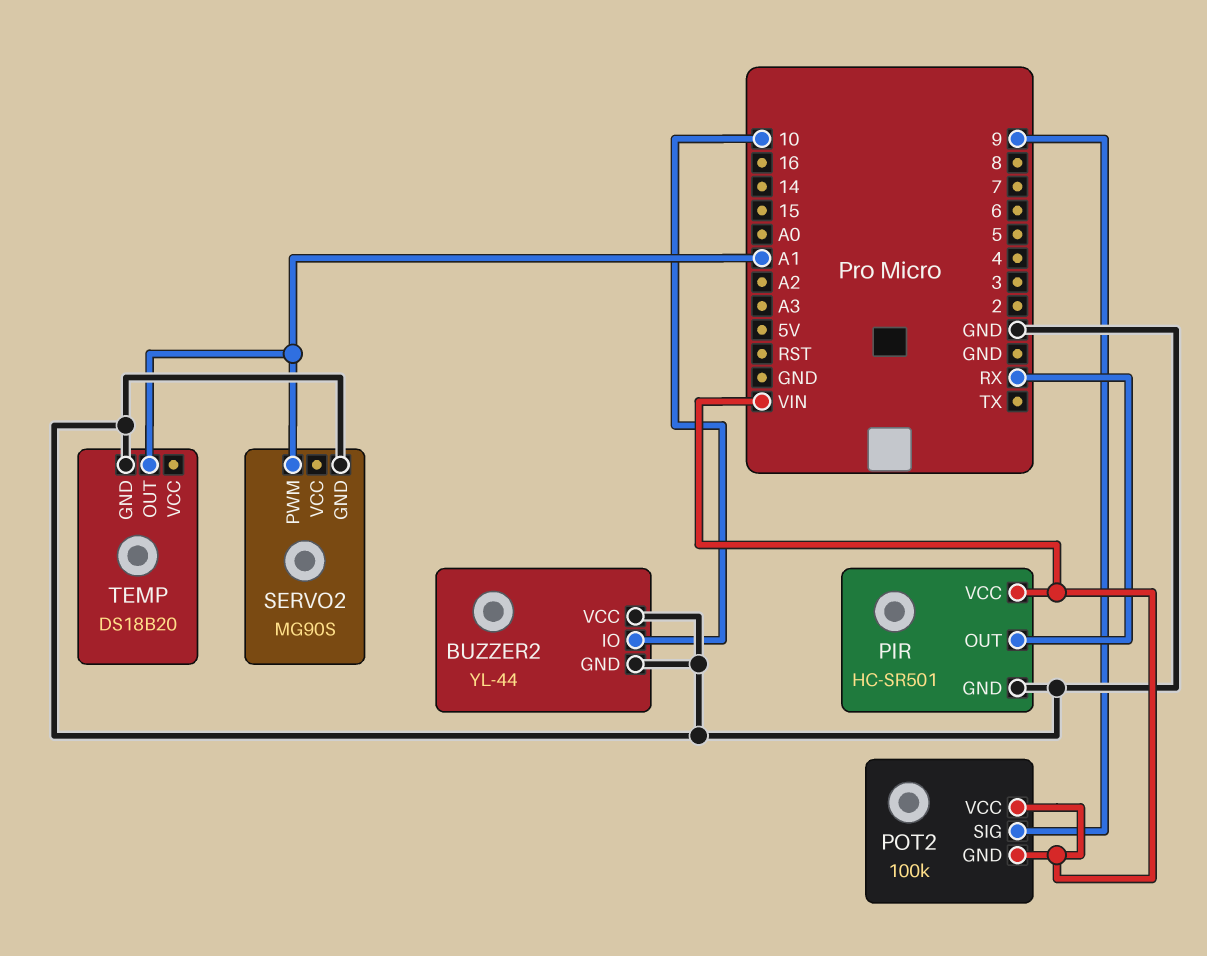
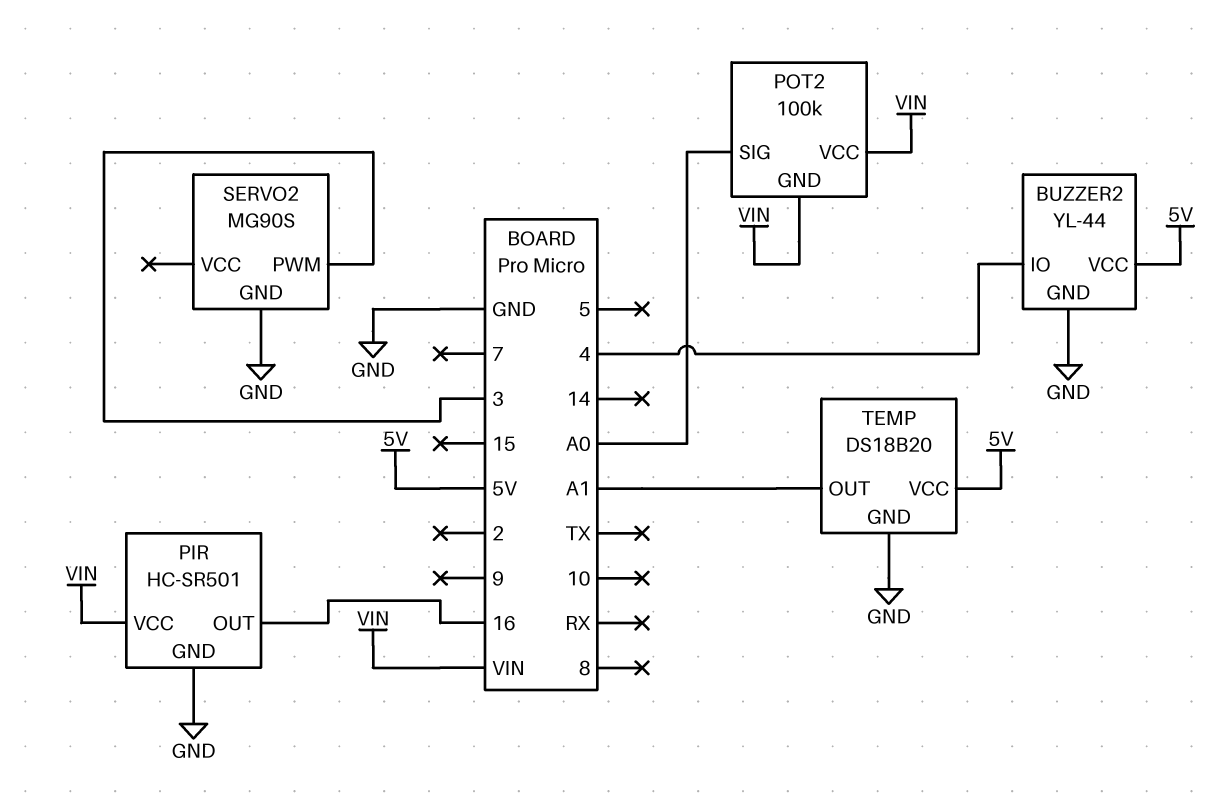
BUZZER2 pin IO: 10 -> 4
BUZZER2 pin VCC: GND -> 5V
PIR pin OUT: RX -> 16
POT2 pin SIG: 9 -> A0
SERVO2 pin PWM: A1 -> 3
TEMP pin VCC: none -> 5V

